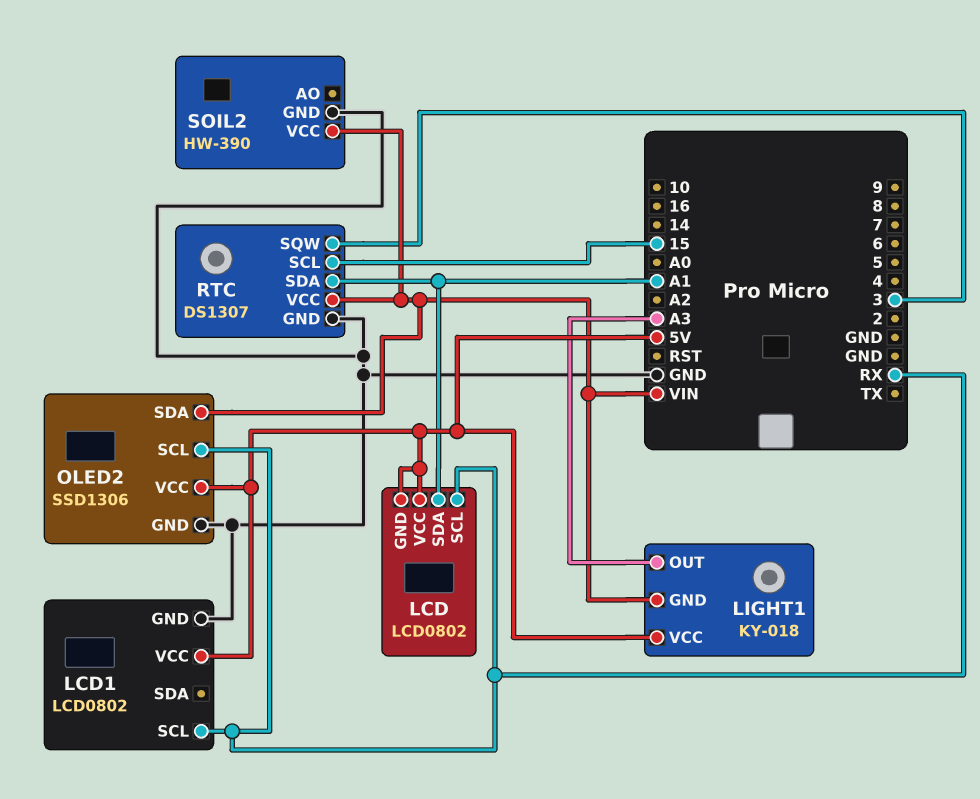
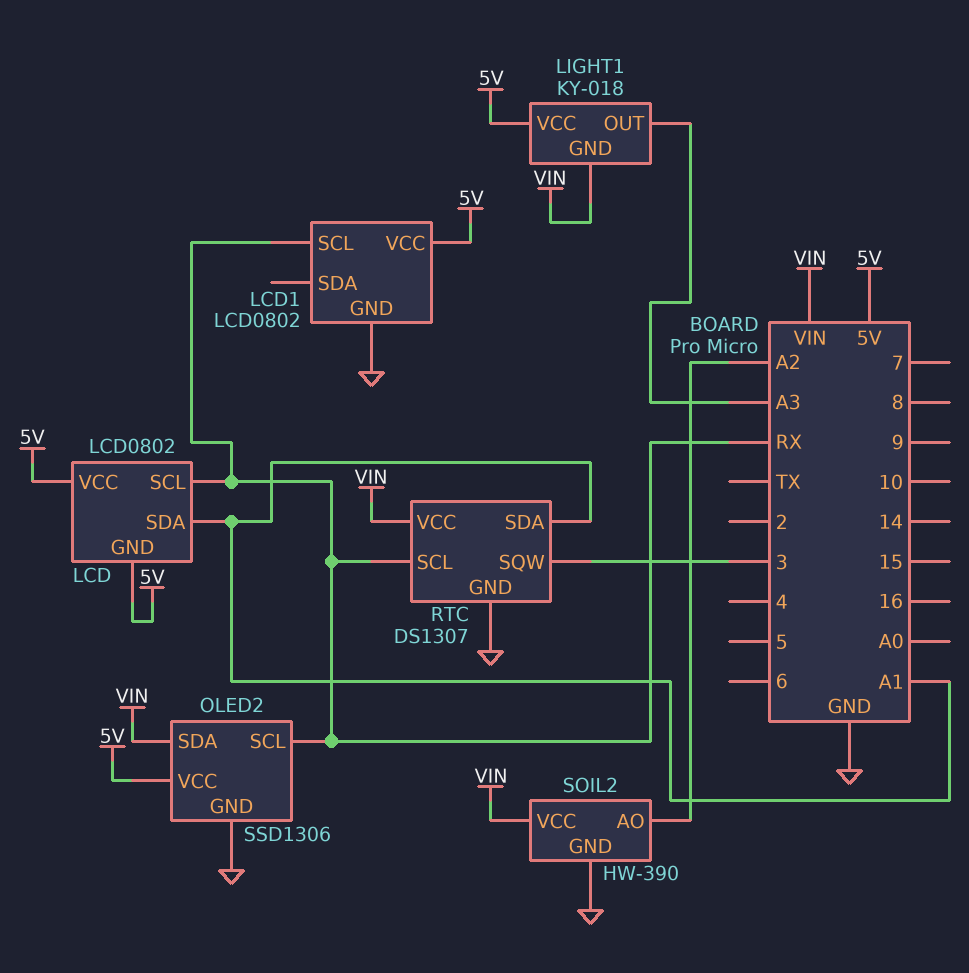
RTC pin SCL: 15 -> RX
SOIL2 pin AO: none -> A2

